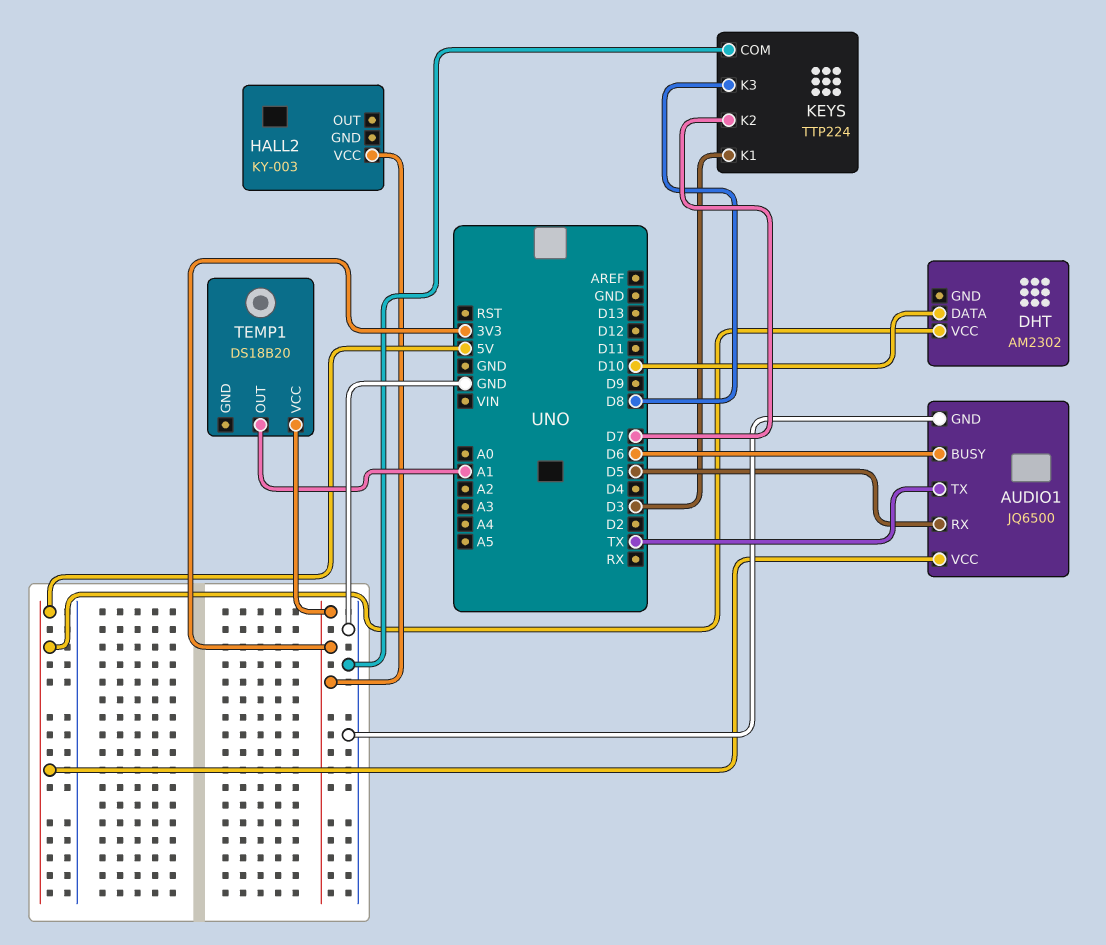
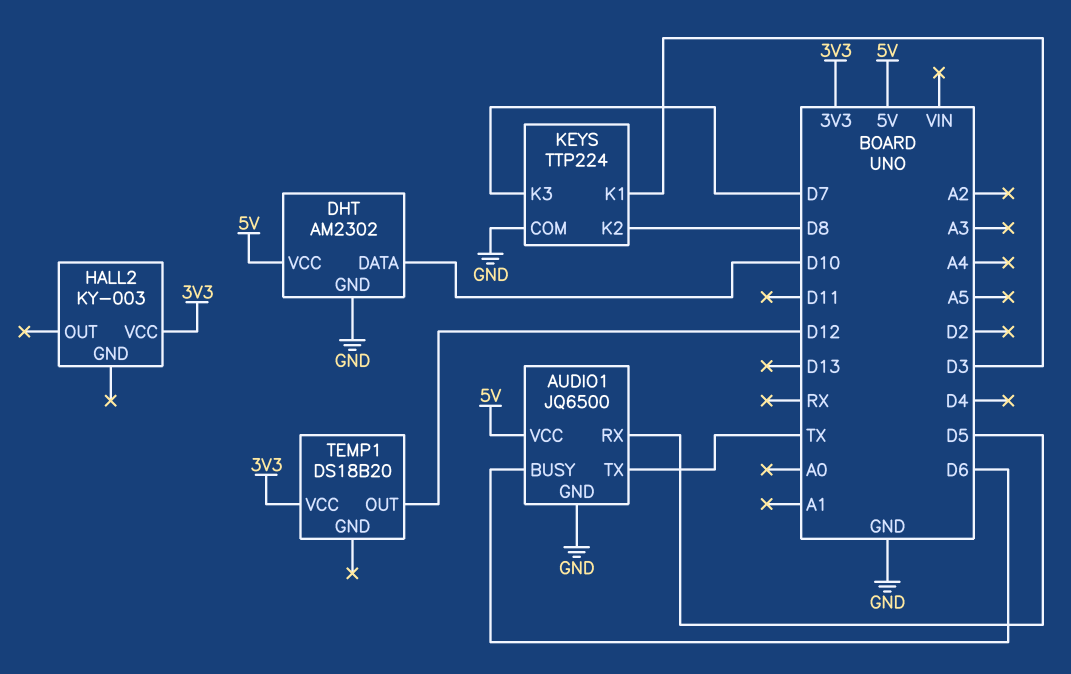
DHT pin GND: none -> GND
KEYS pin K2: D7 -> D8
KEYS pin K3: D8 -> D7
TEMP1 pin OUT: A1 -> D12

